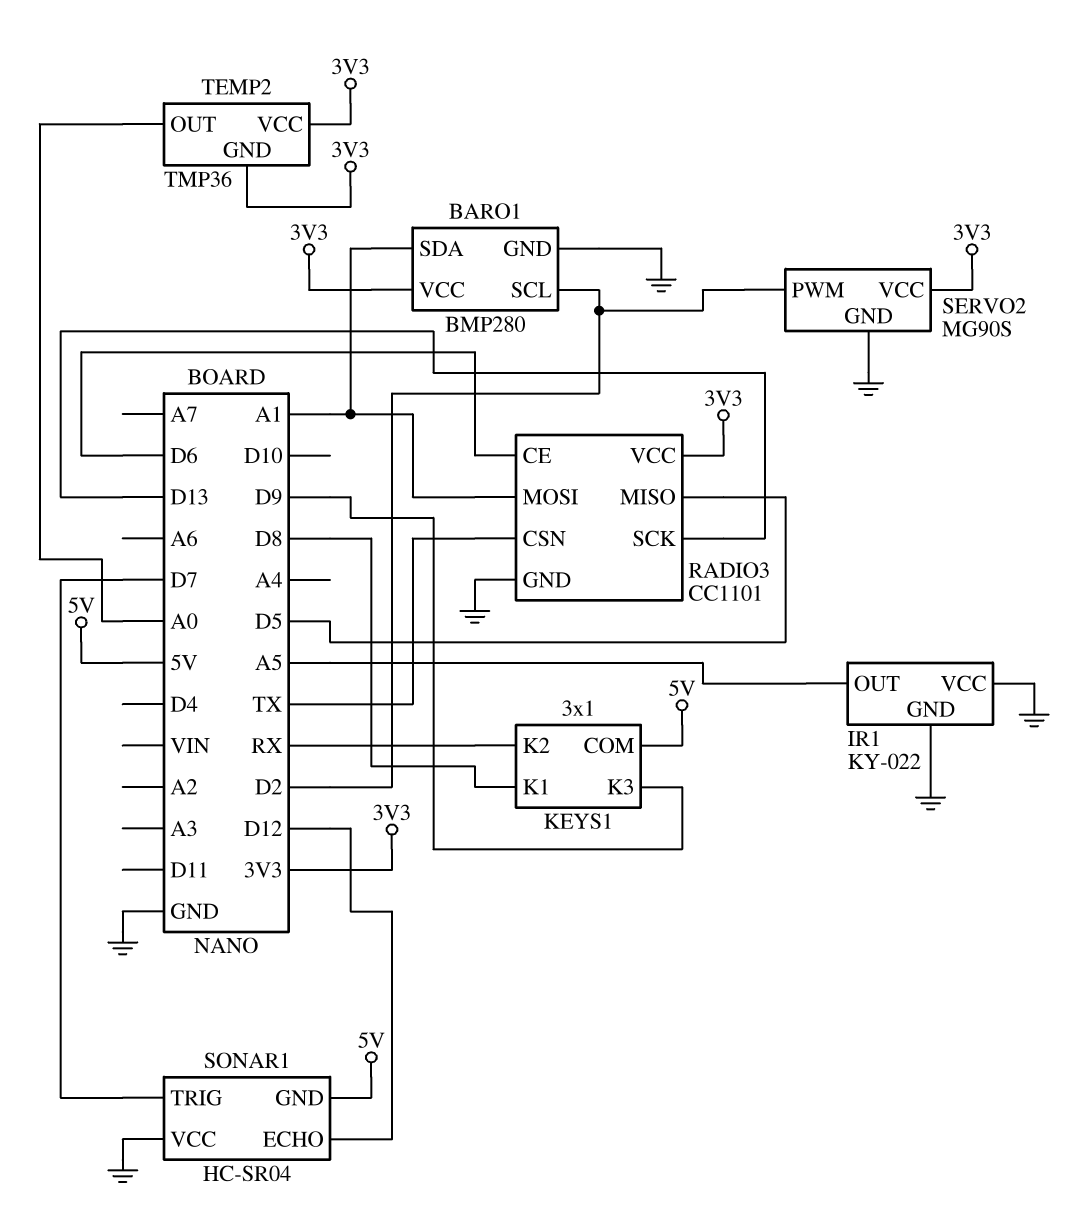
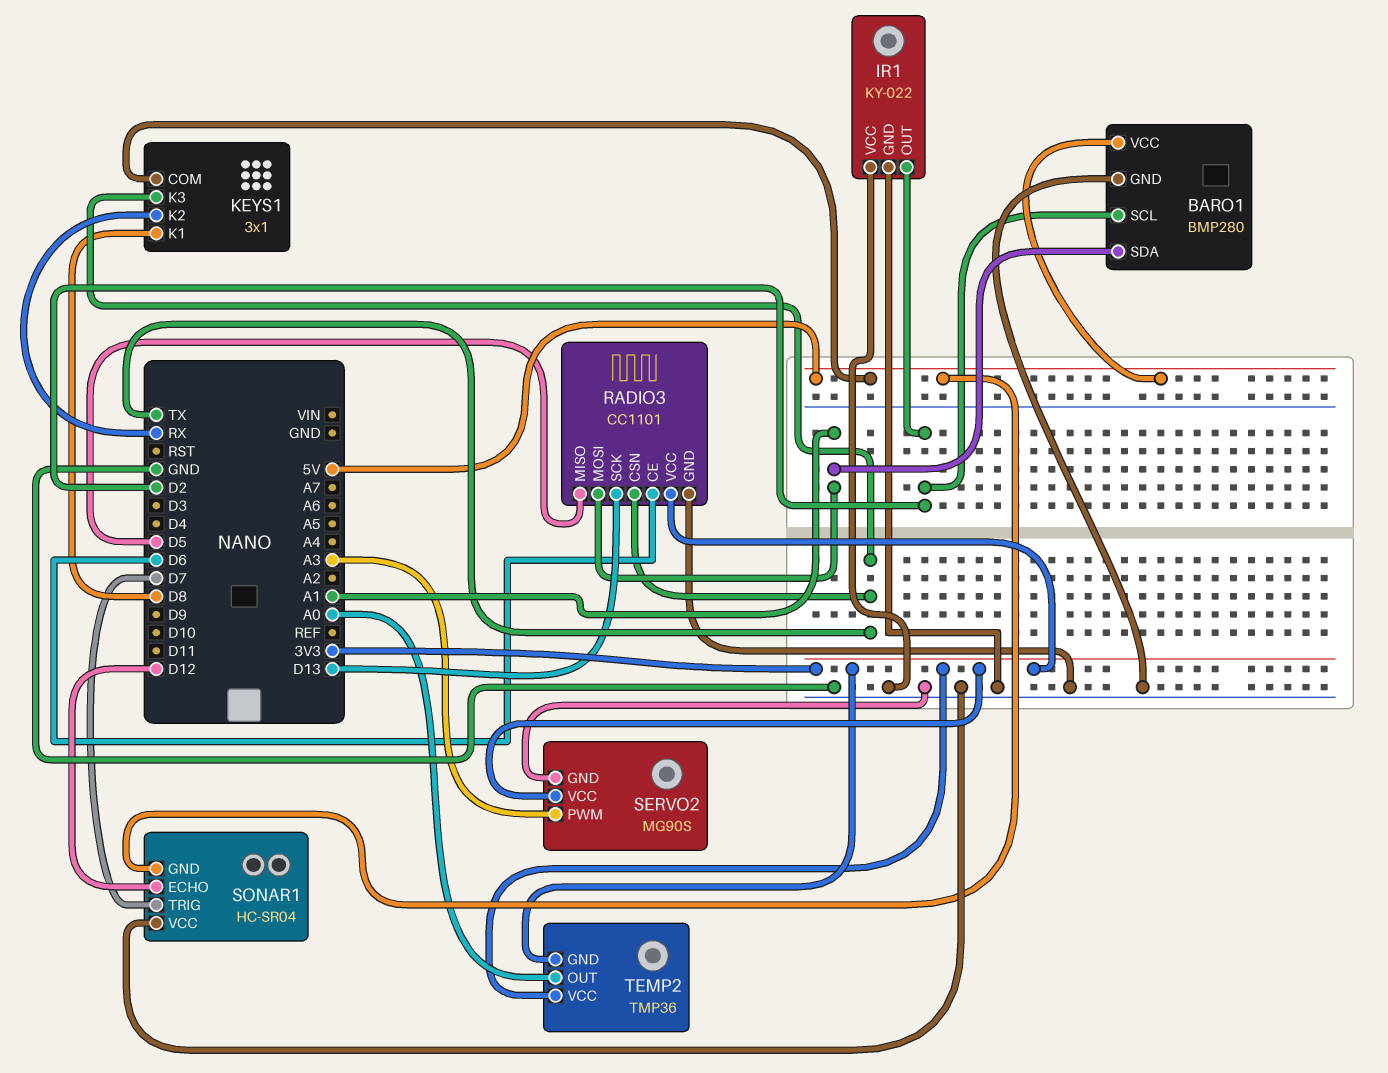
BARO1 pin VCC: 3V3 -> 5V
IR1 pin OUT: A5 -> D2
KEYS1 pin K3: D9 -> TX
SERVO2 pin PWM: D2 -> A3

